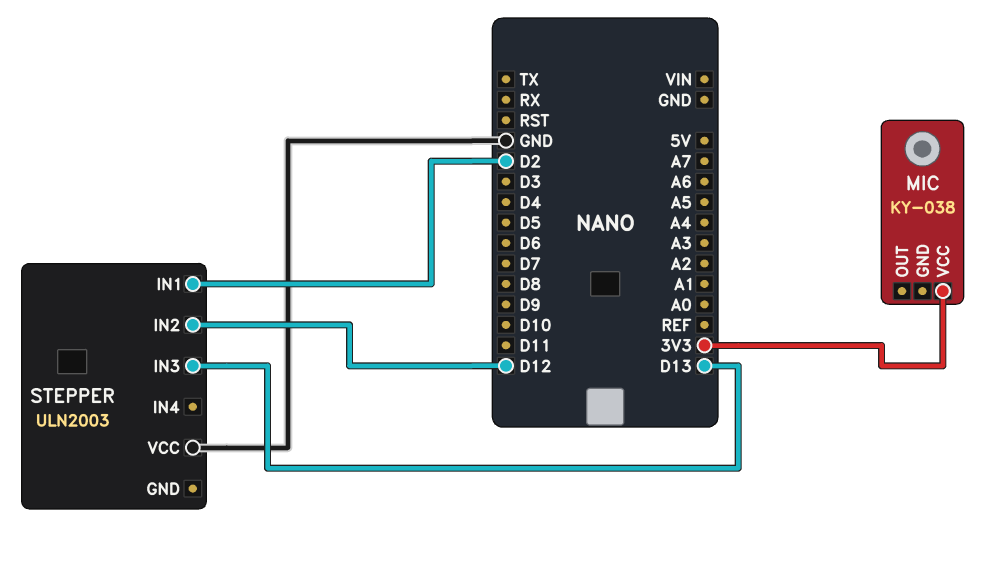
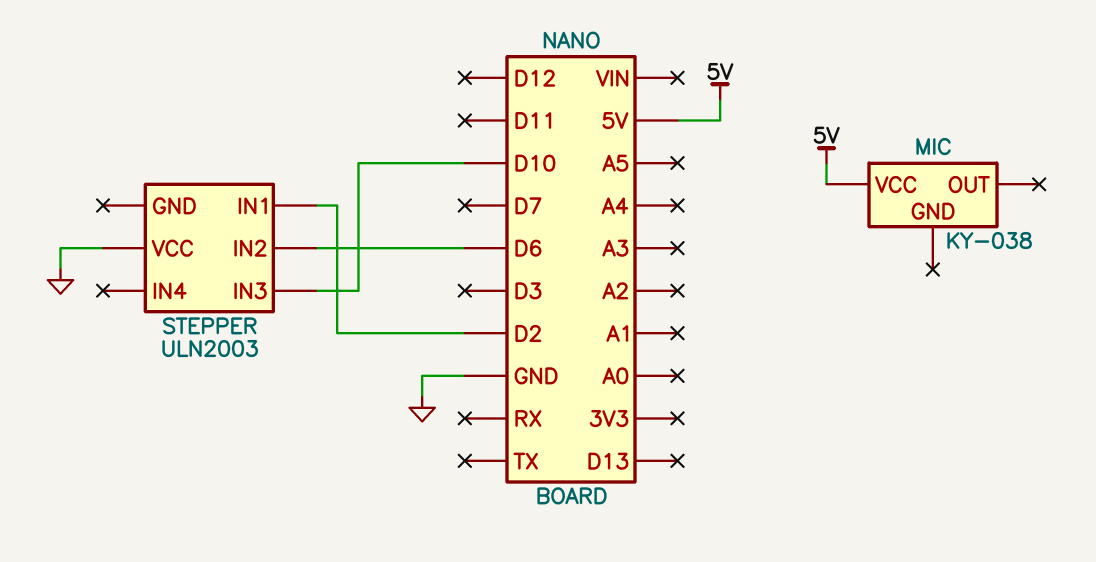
MIC pin VCC: 3V3 -> 5V
STEPPER pin IN2: D12 -> D6
STEPPER pin IN3: D13 -> D10

